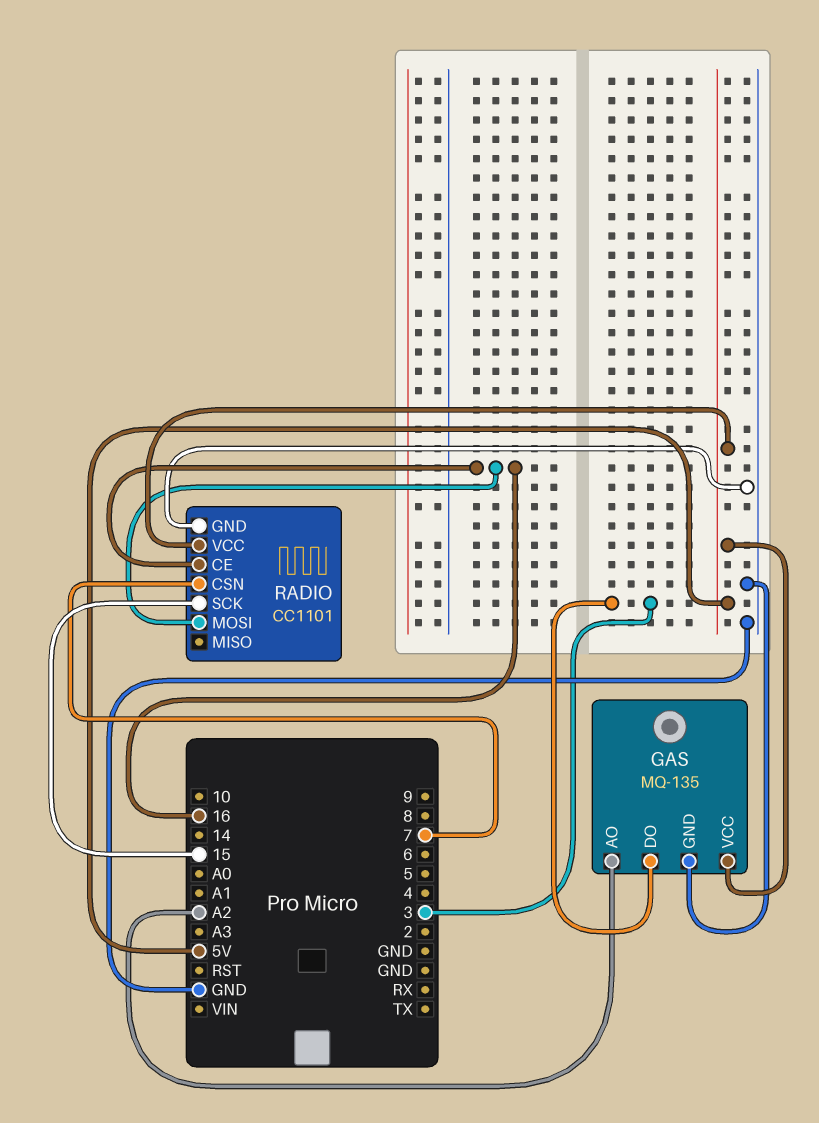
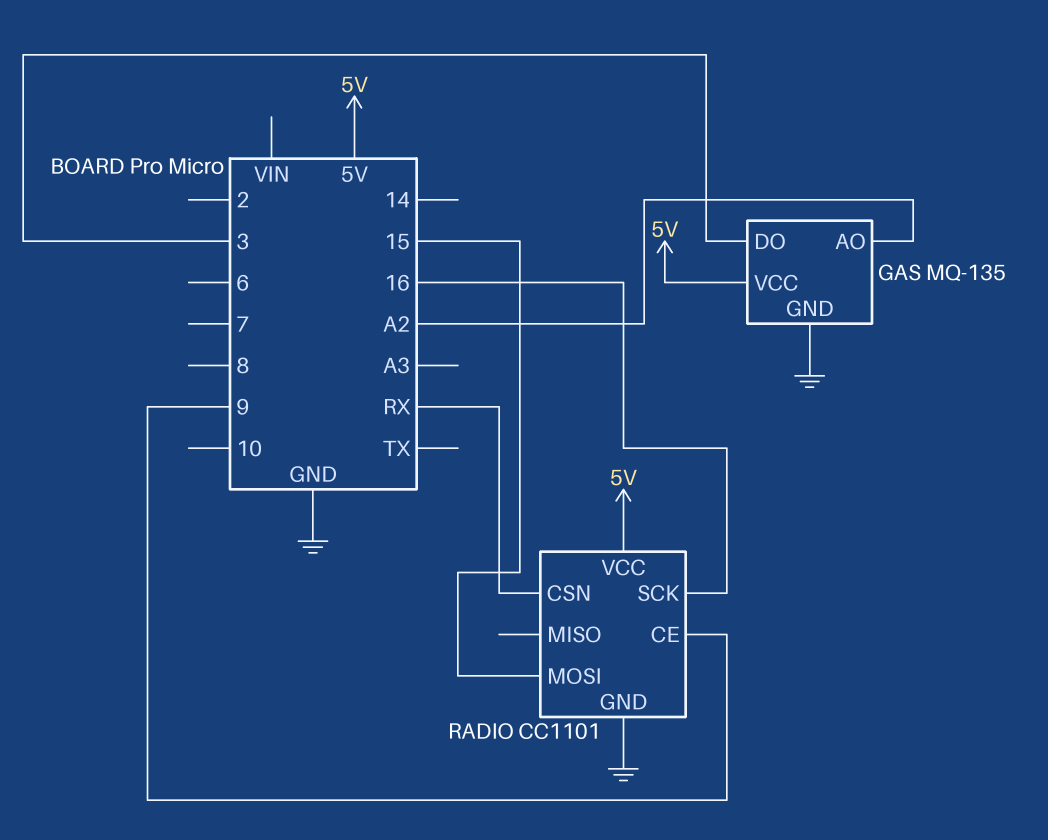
RADIO pin CE: 16 -> 9
RADIO pin CSN: 7 -> RX
RADIO pin MOSI: 16 -> 15
RADIO pin SCK: 15 -> 16

